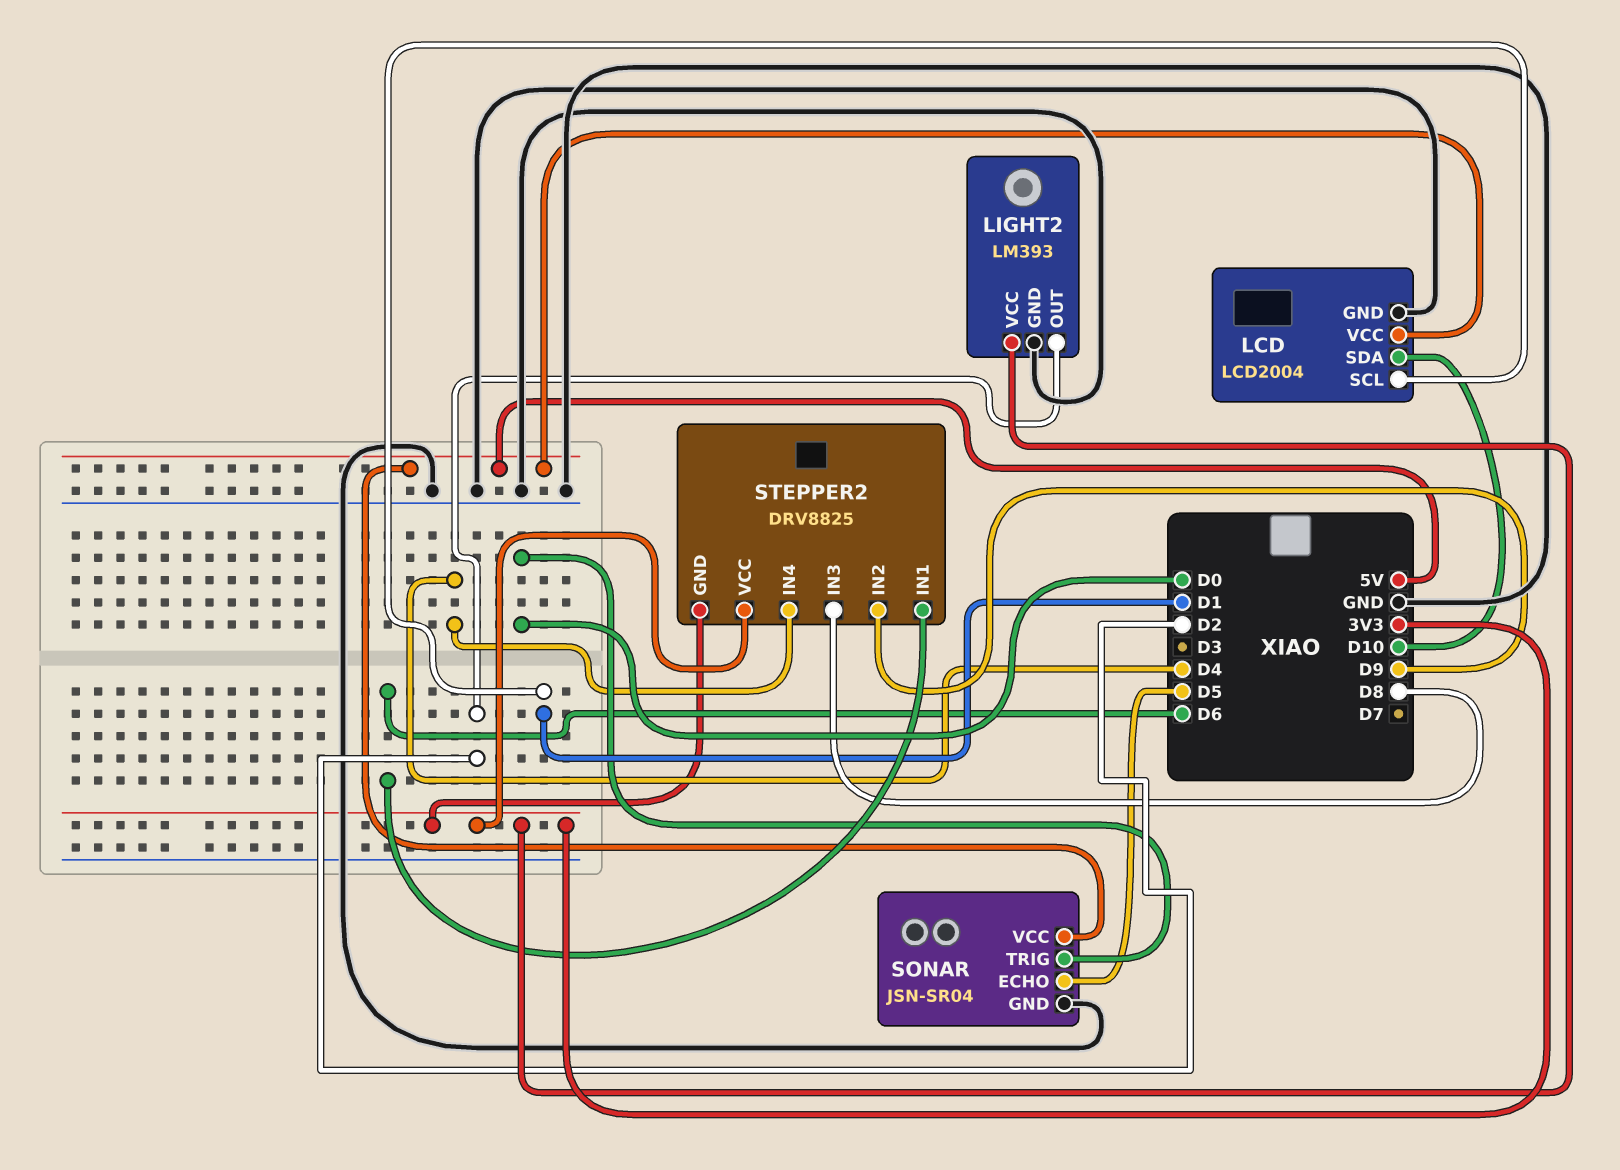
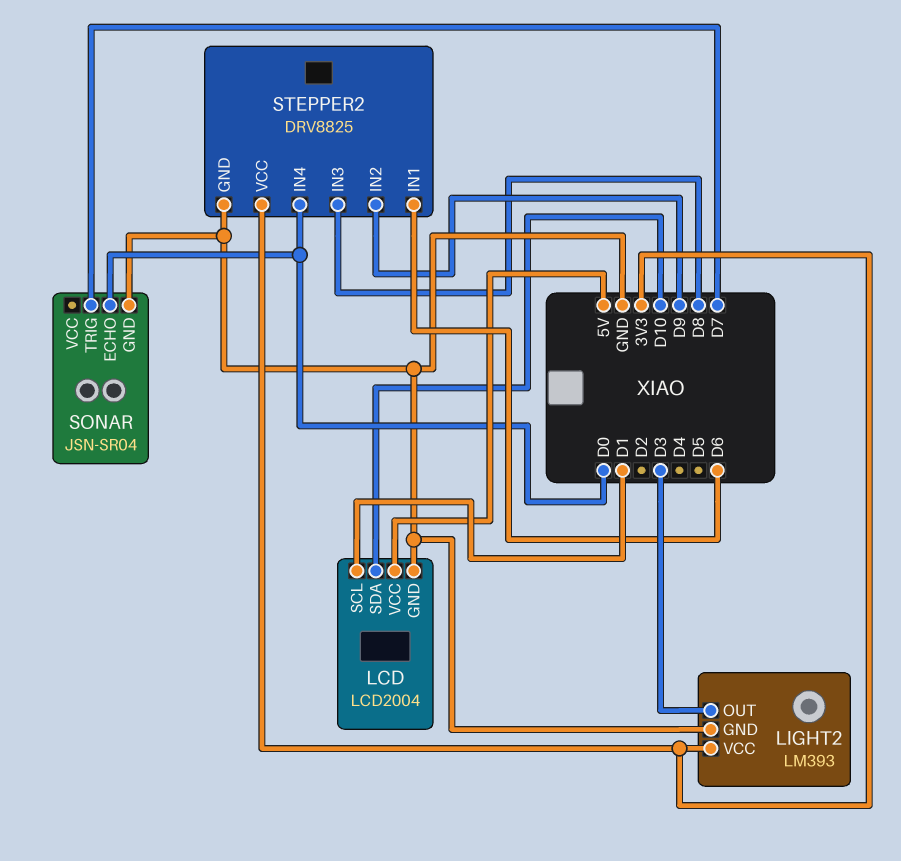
LIGHT2 pin OUT: D2 -> D3
SONAR pin ECHO: D5 -> D0
SONAR pin TRIG: D0 -> D7
SONAR pin VCC: 5V -> none
STEPPER2 pin GND: 3V3 -> GND
STEPPER2 pin IN4: D4 -> D0

